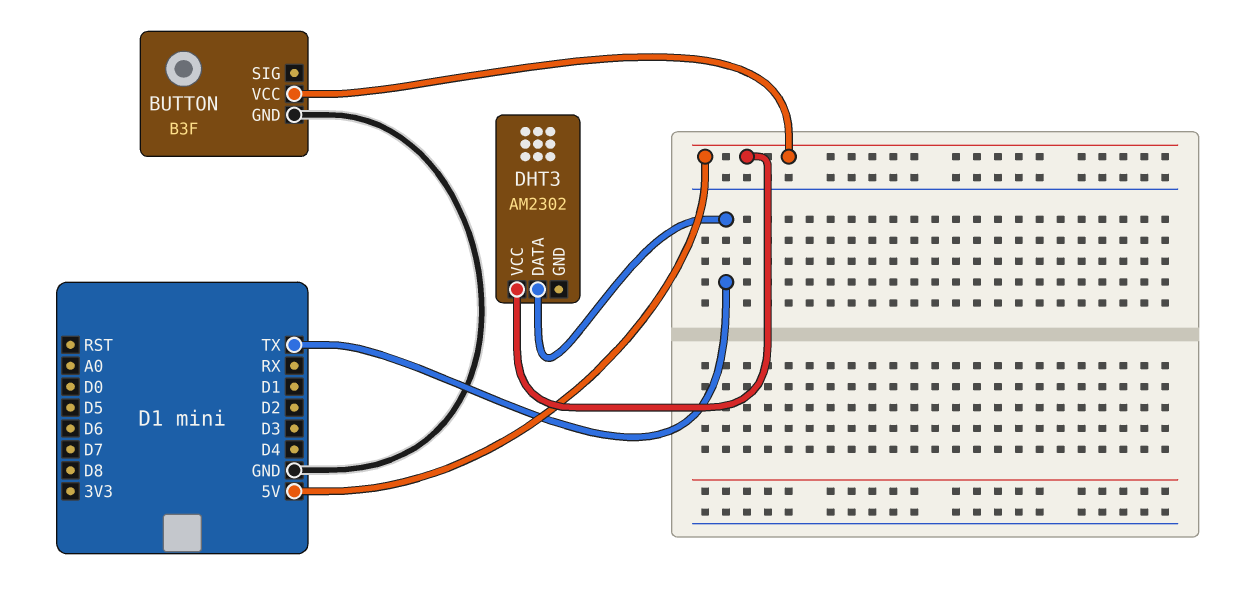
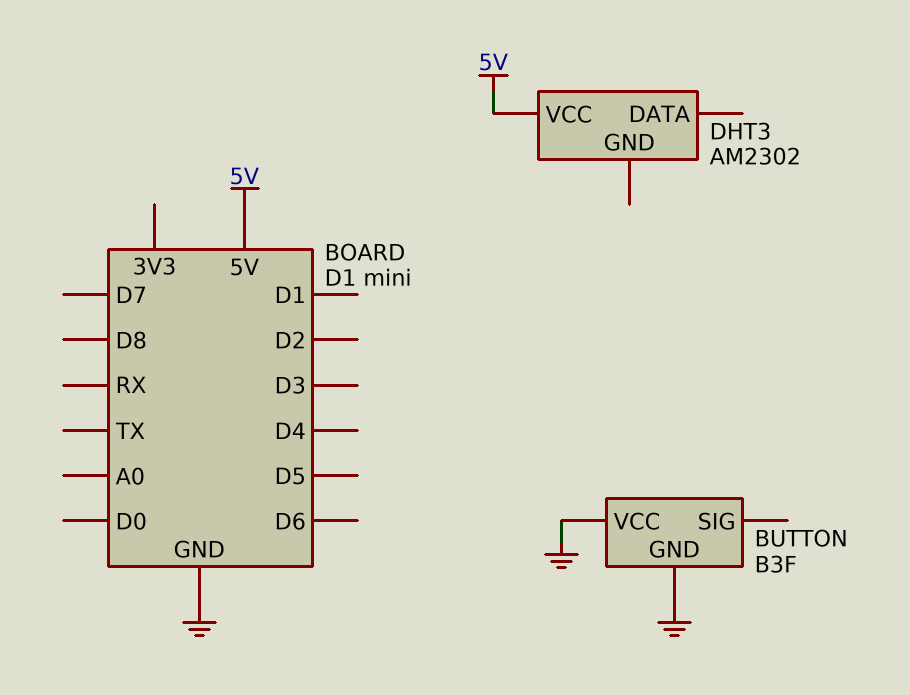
BUTTON pin VCC: 5V -> GND
DHT3 pin DATA: TX -> none

